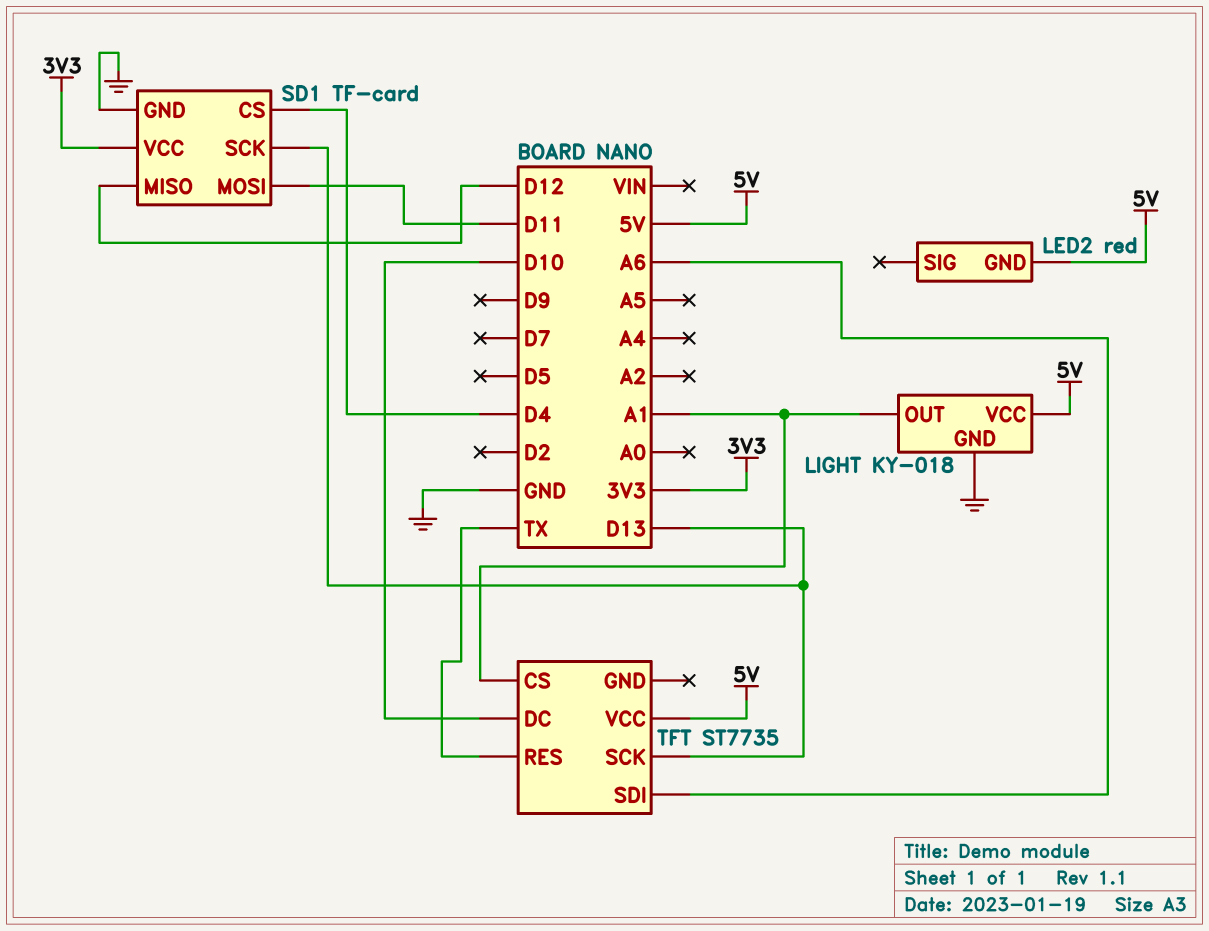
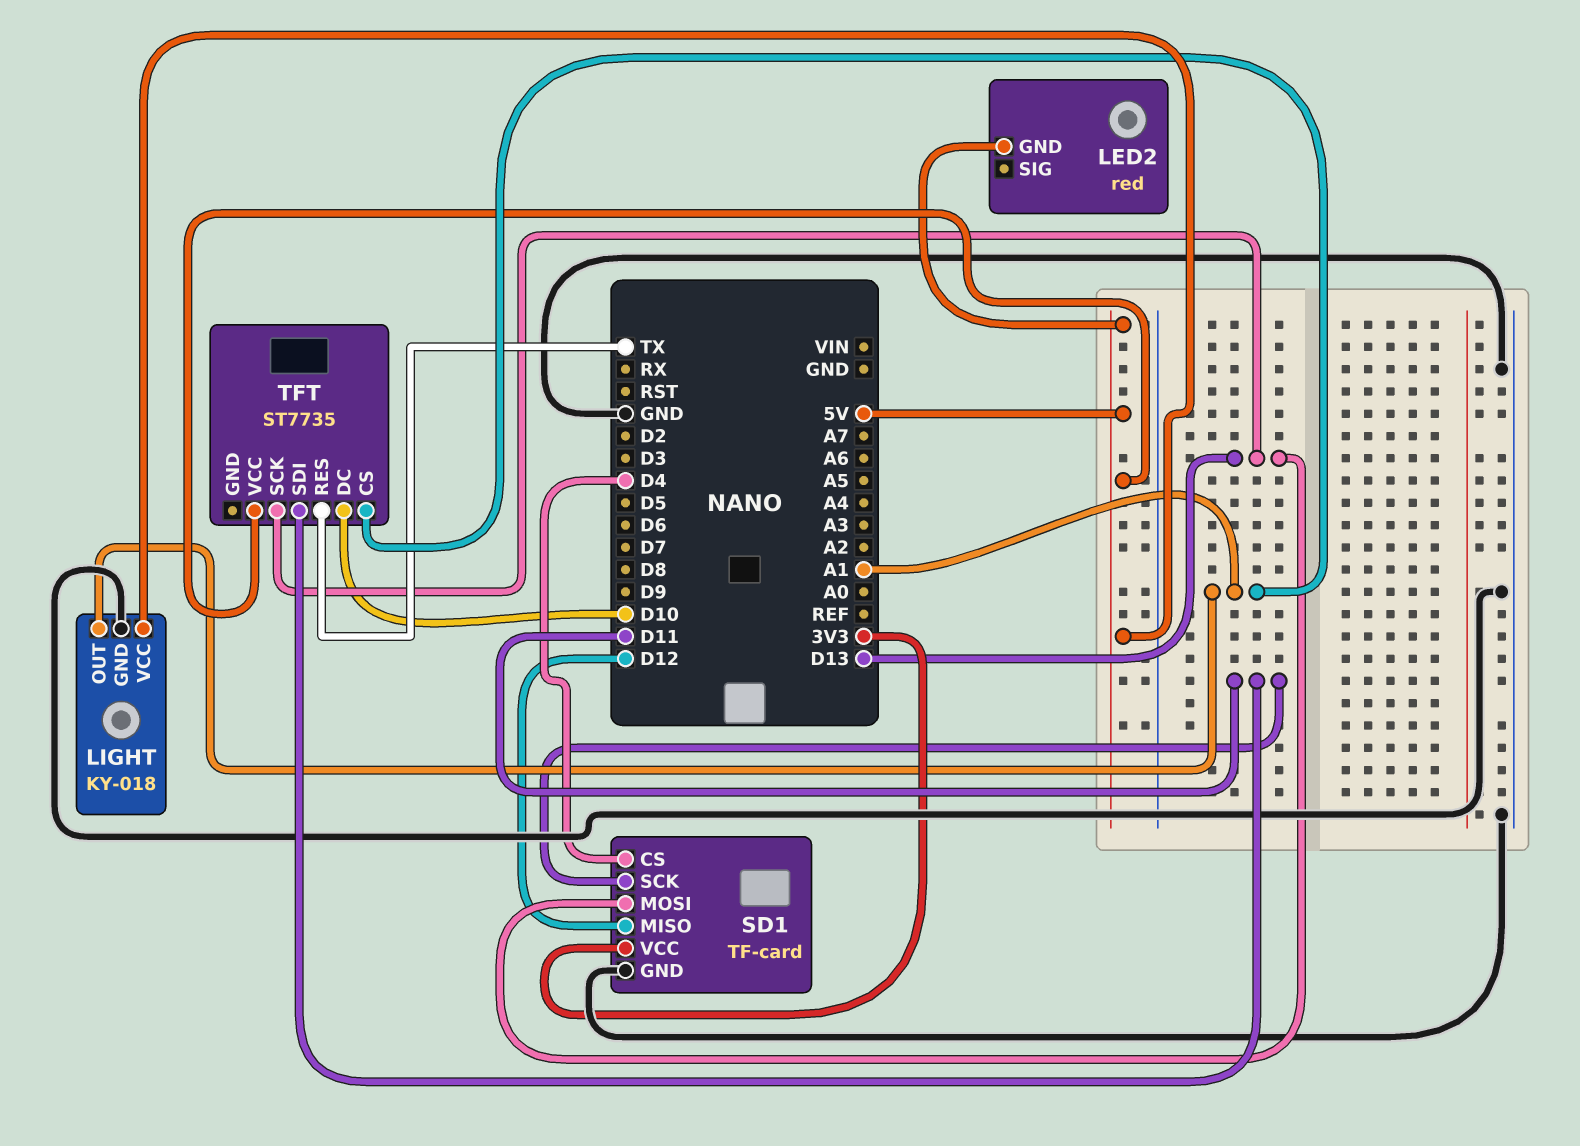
SD1 pin MOSI: D11 -> D13
SD1 pin SCK: D13 -> D11
TFT pin SDI: A6 -> D11

